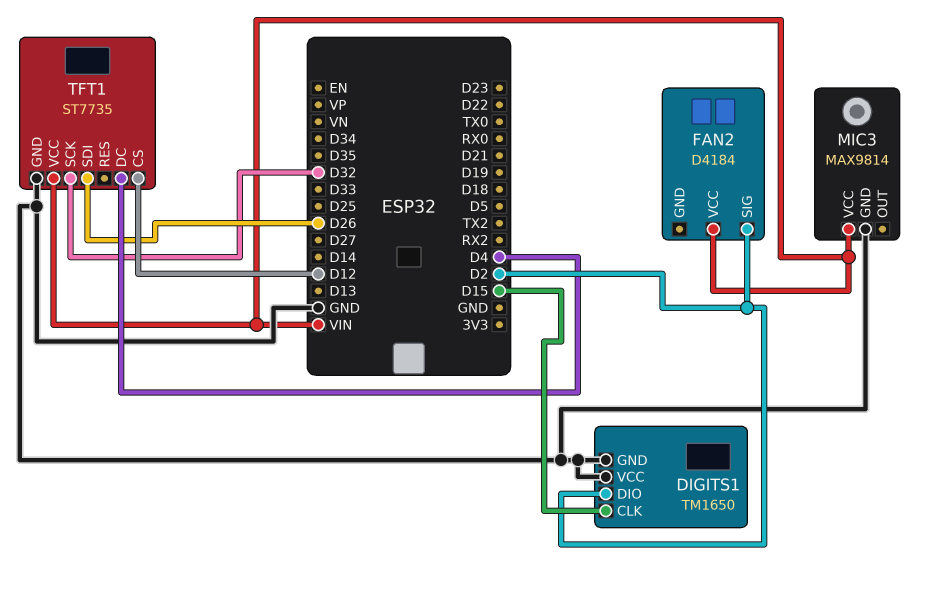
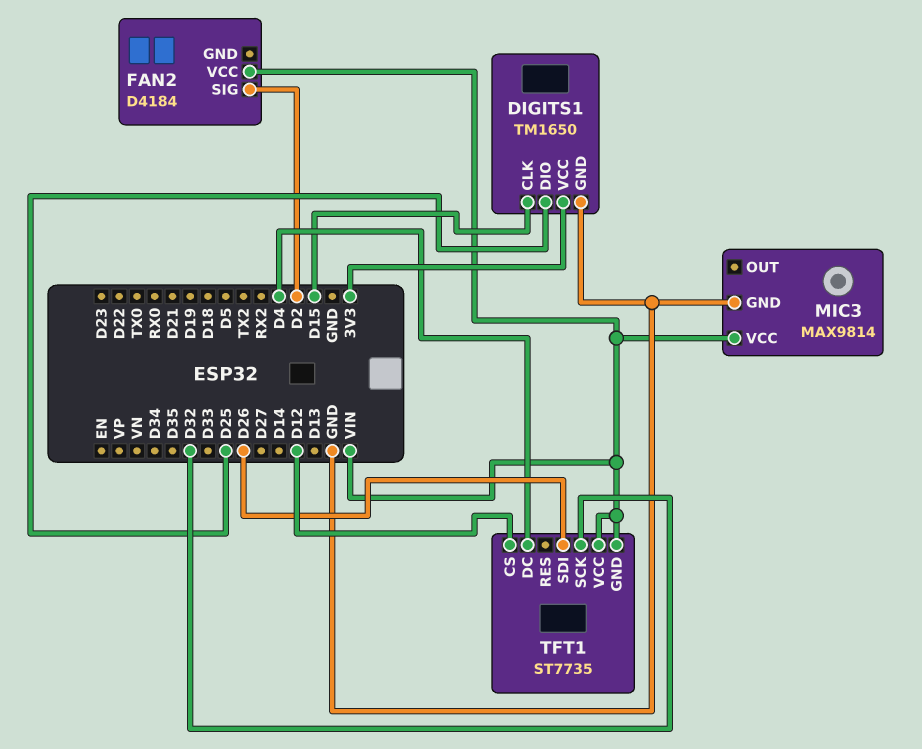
DIGITS1 pin DIO: D2 -> D25
DIGITS1 pin VCC: GND -> 3V3
TFT1 pin GND: GND -> VIN

